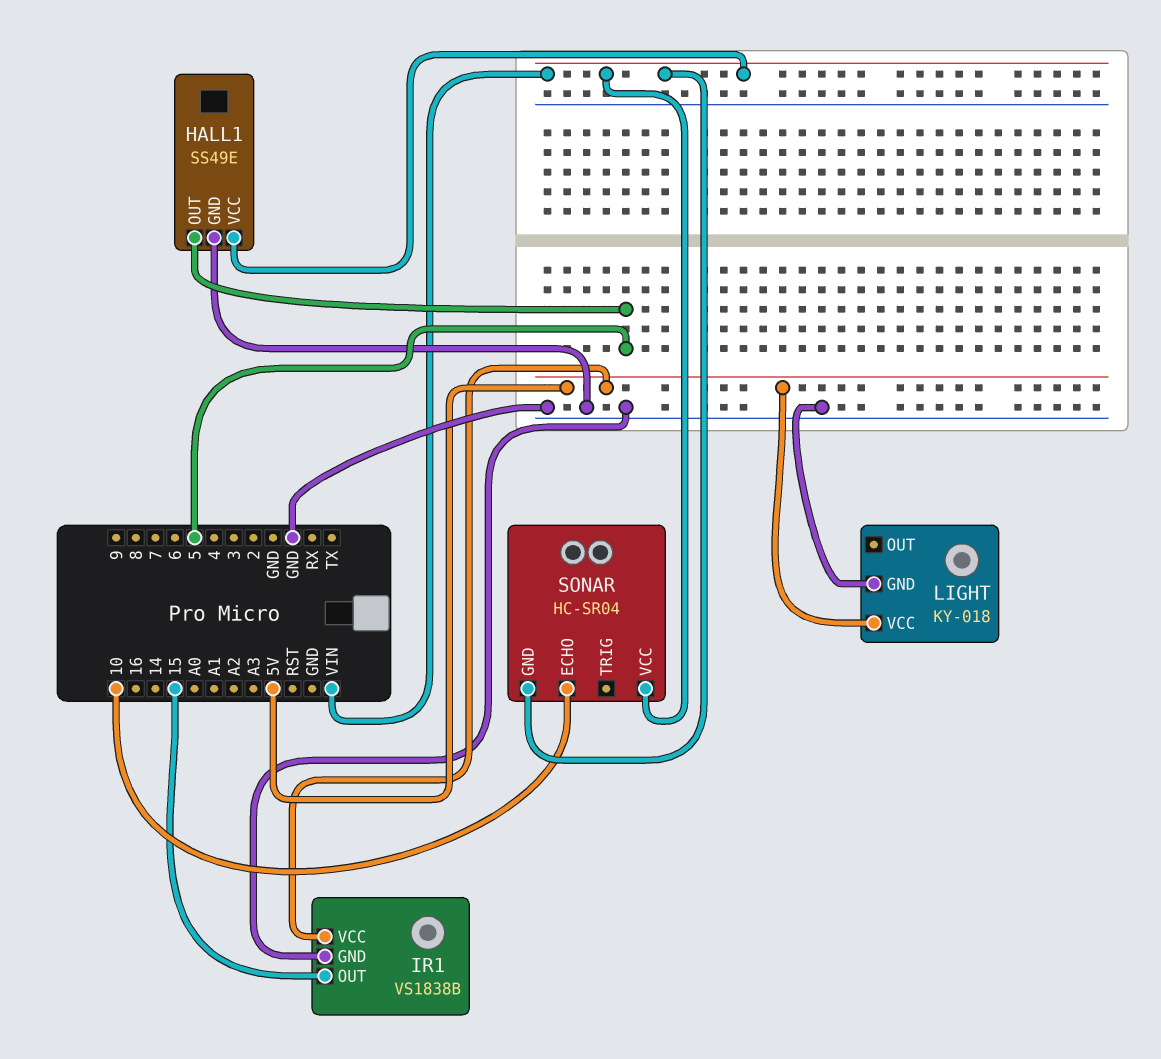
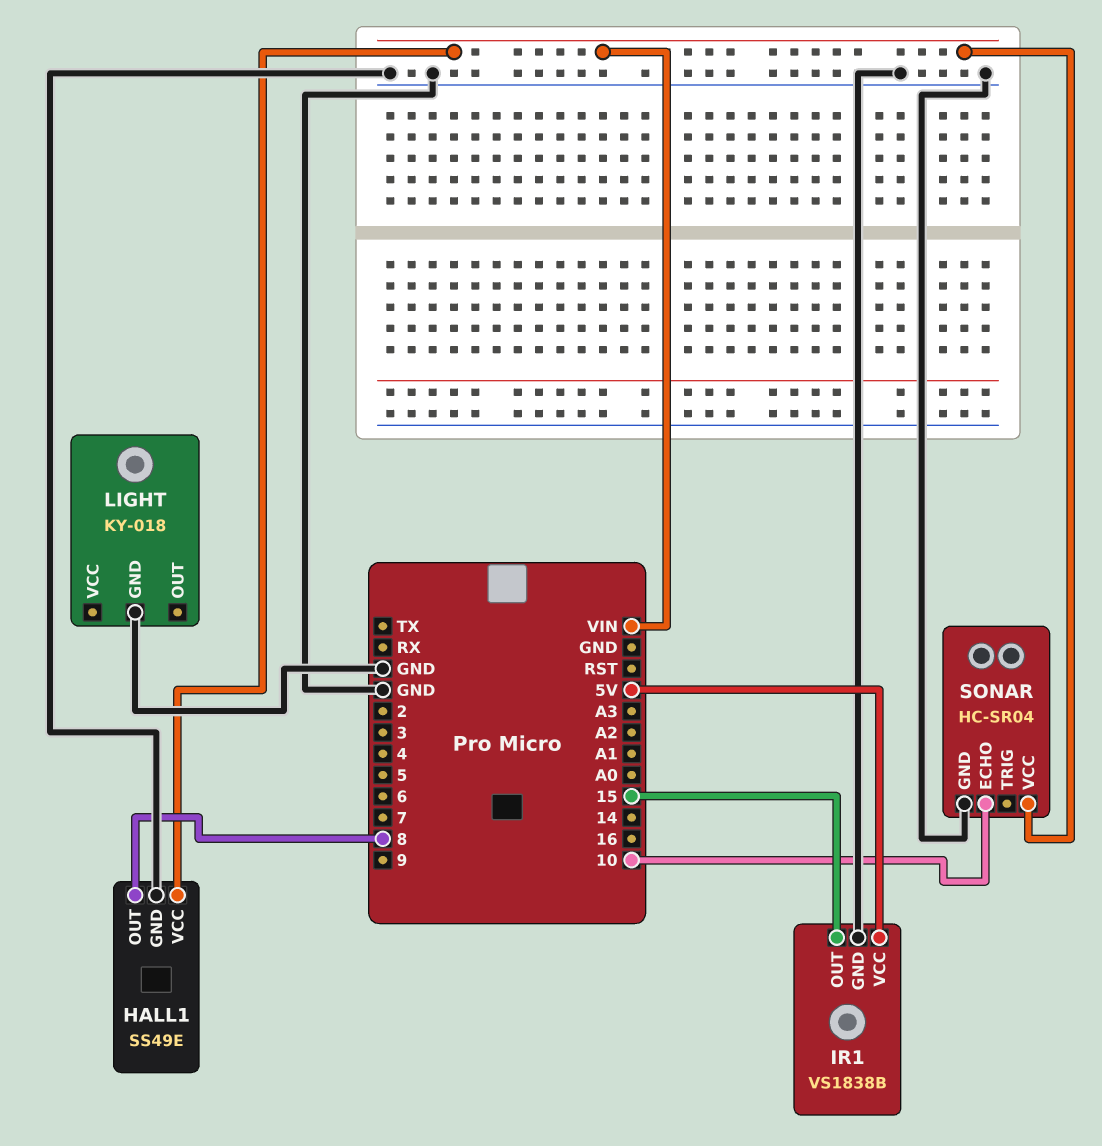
HALL1 pin OUT: 5 -> 8
LIGHT pin VCC: 5V -> none
SONAR pin GND: VIN -> GND

